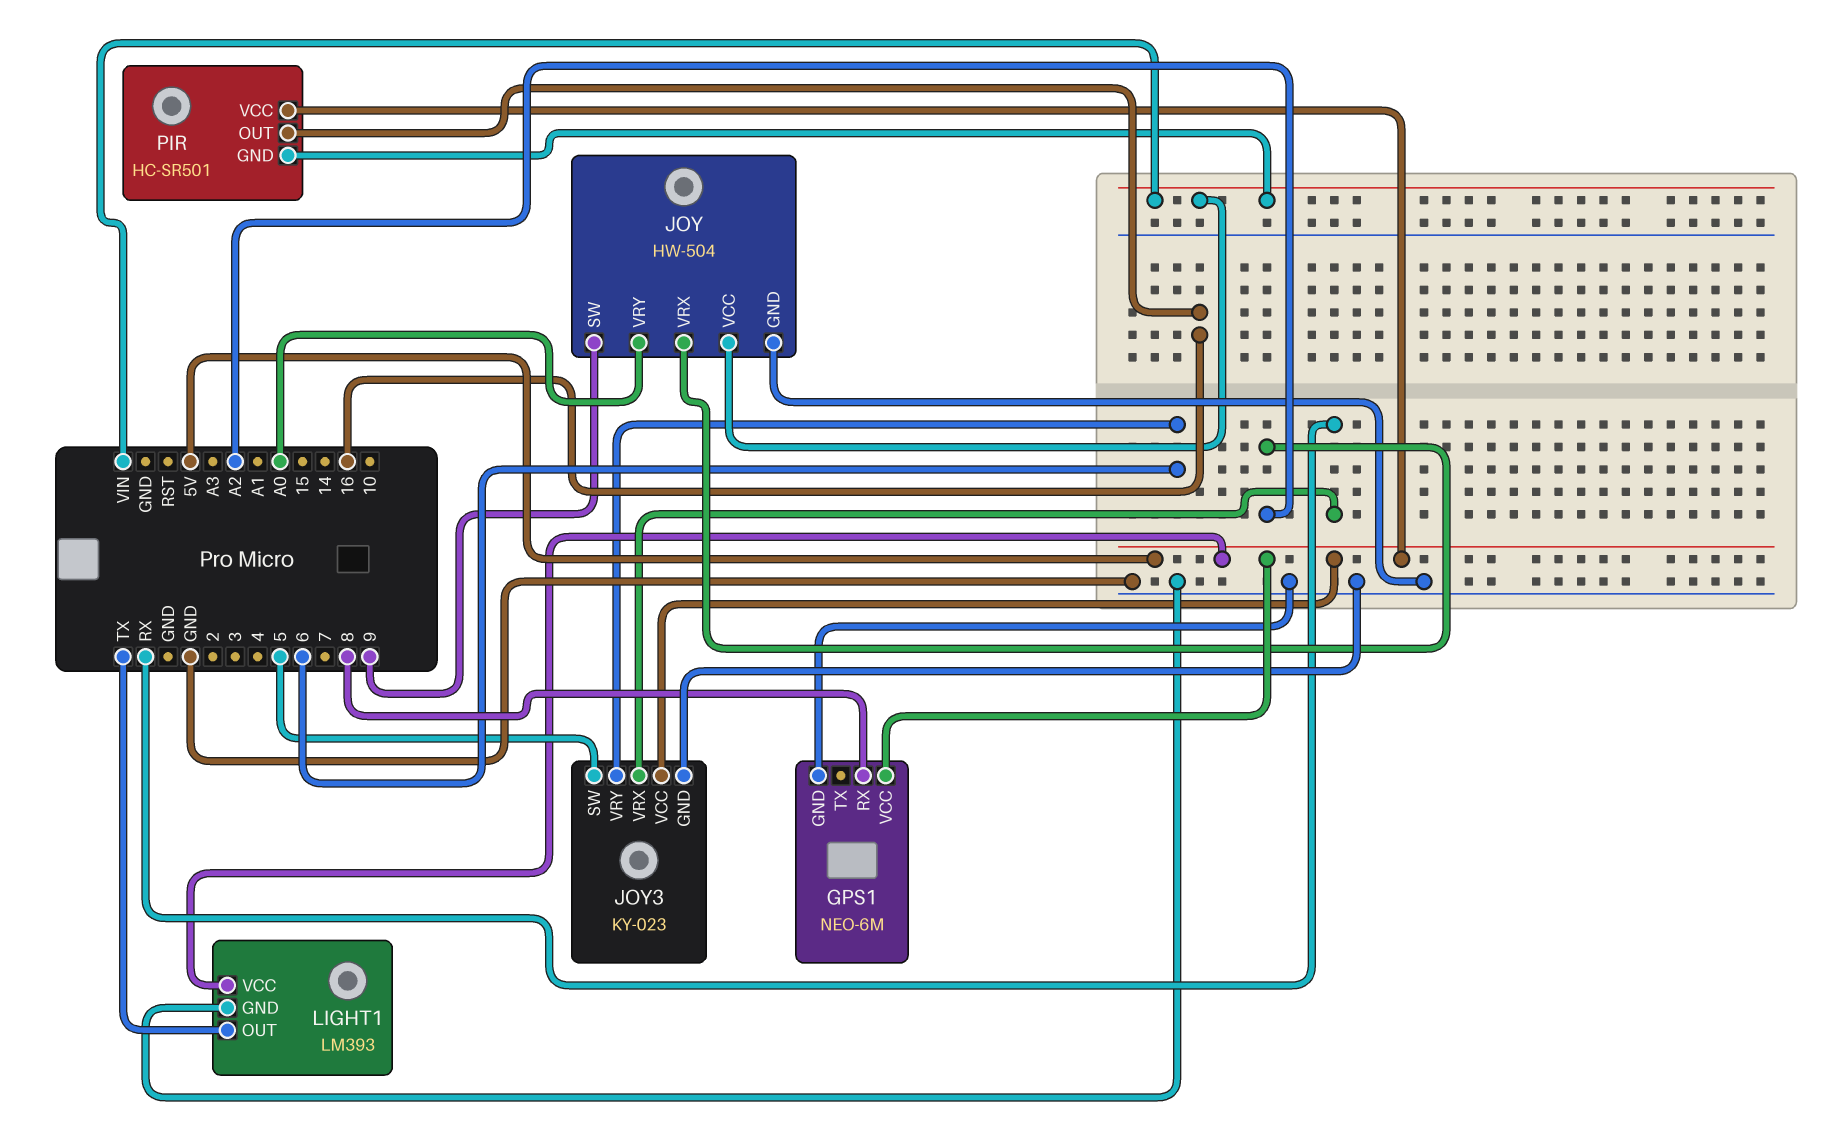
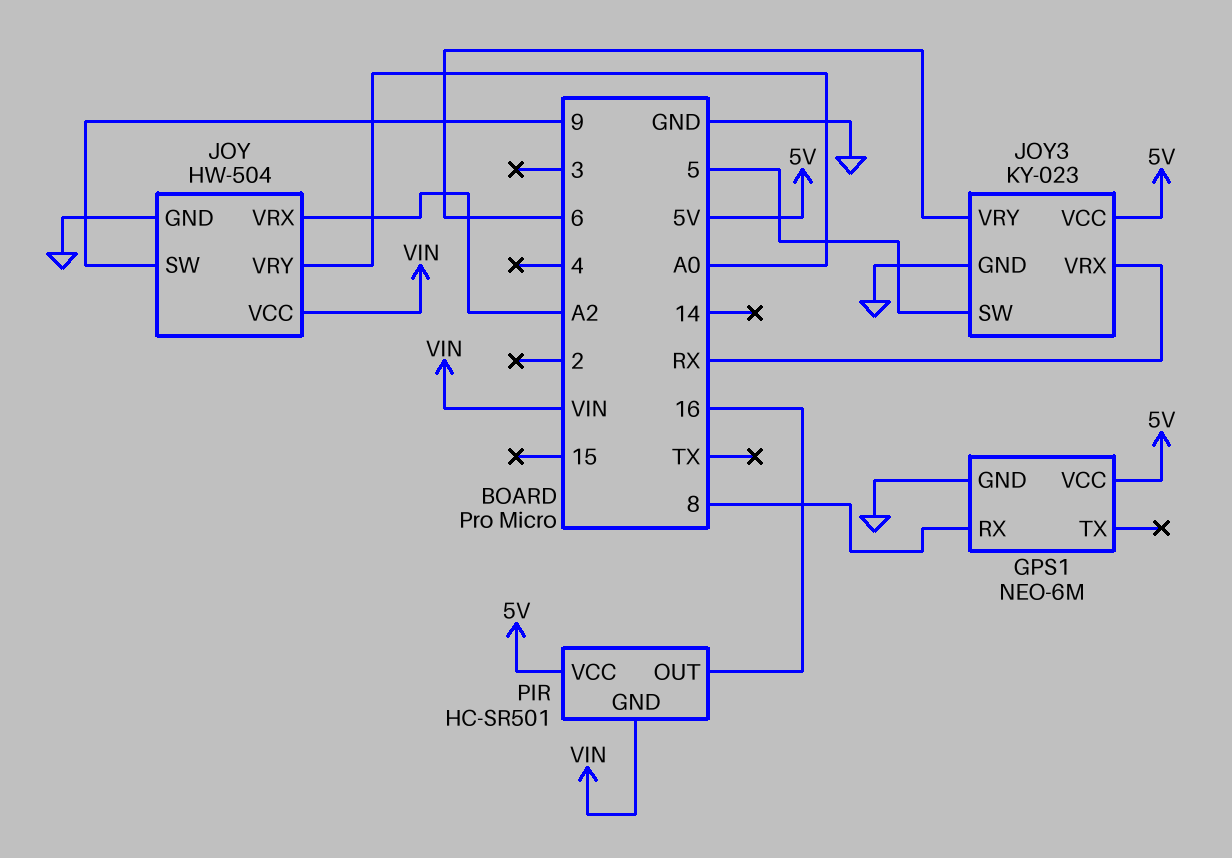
LIGHT1: LM393 -> none
LIGHT1 pin GND: GND -> none
LIGHT1 pin OUT: TX -> none
LIGHT1 pin VCC: 5V -> none

